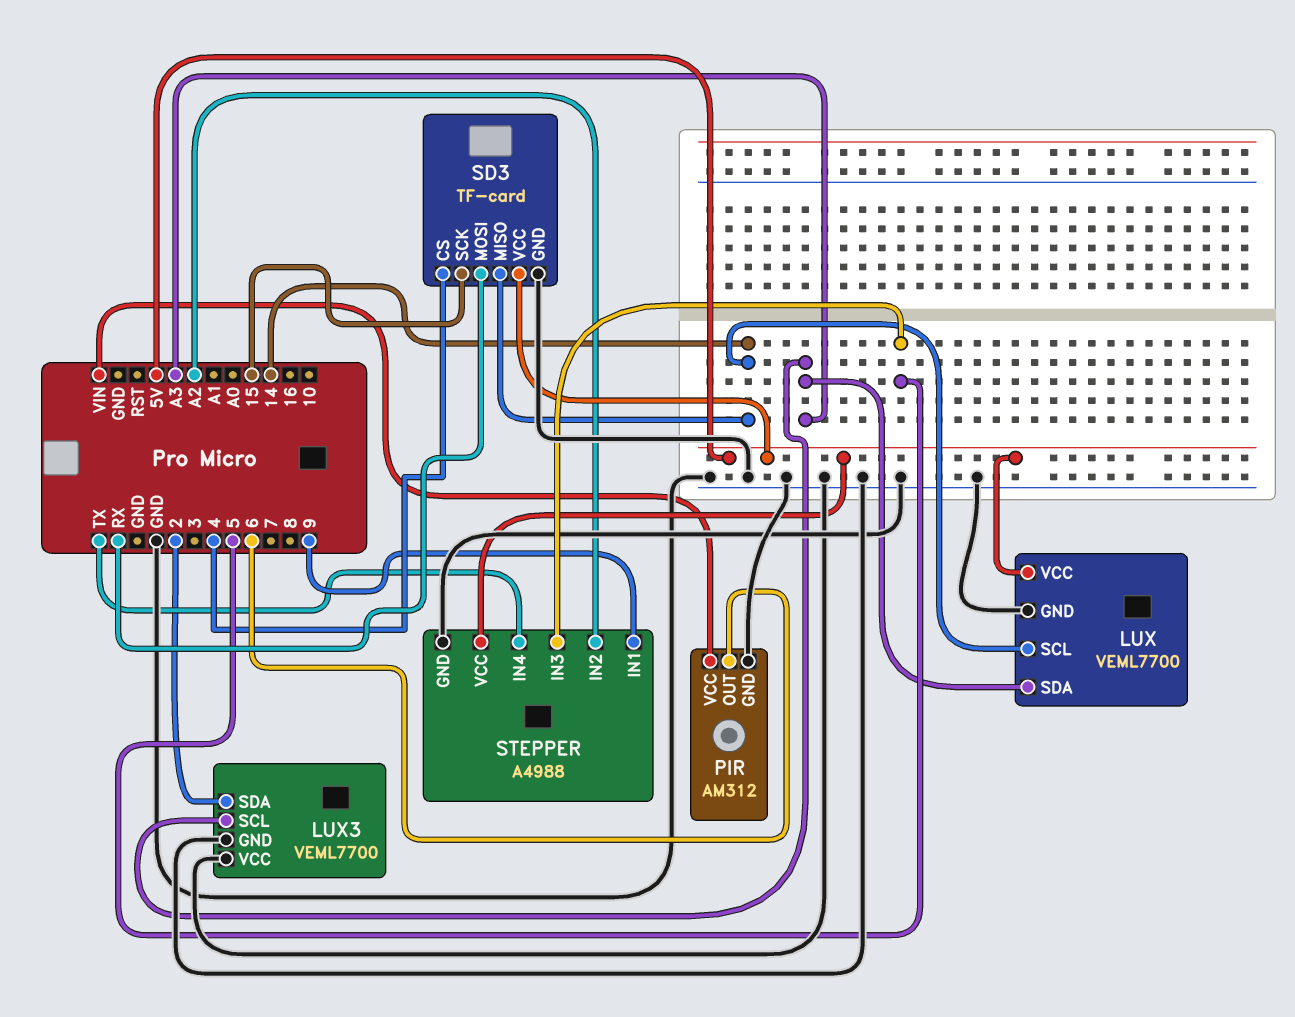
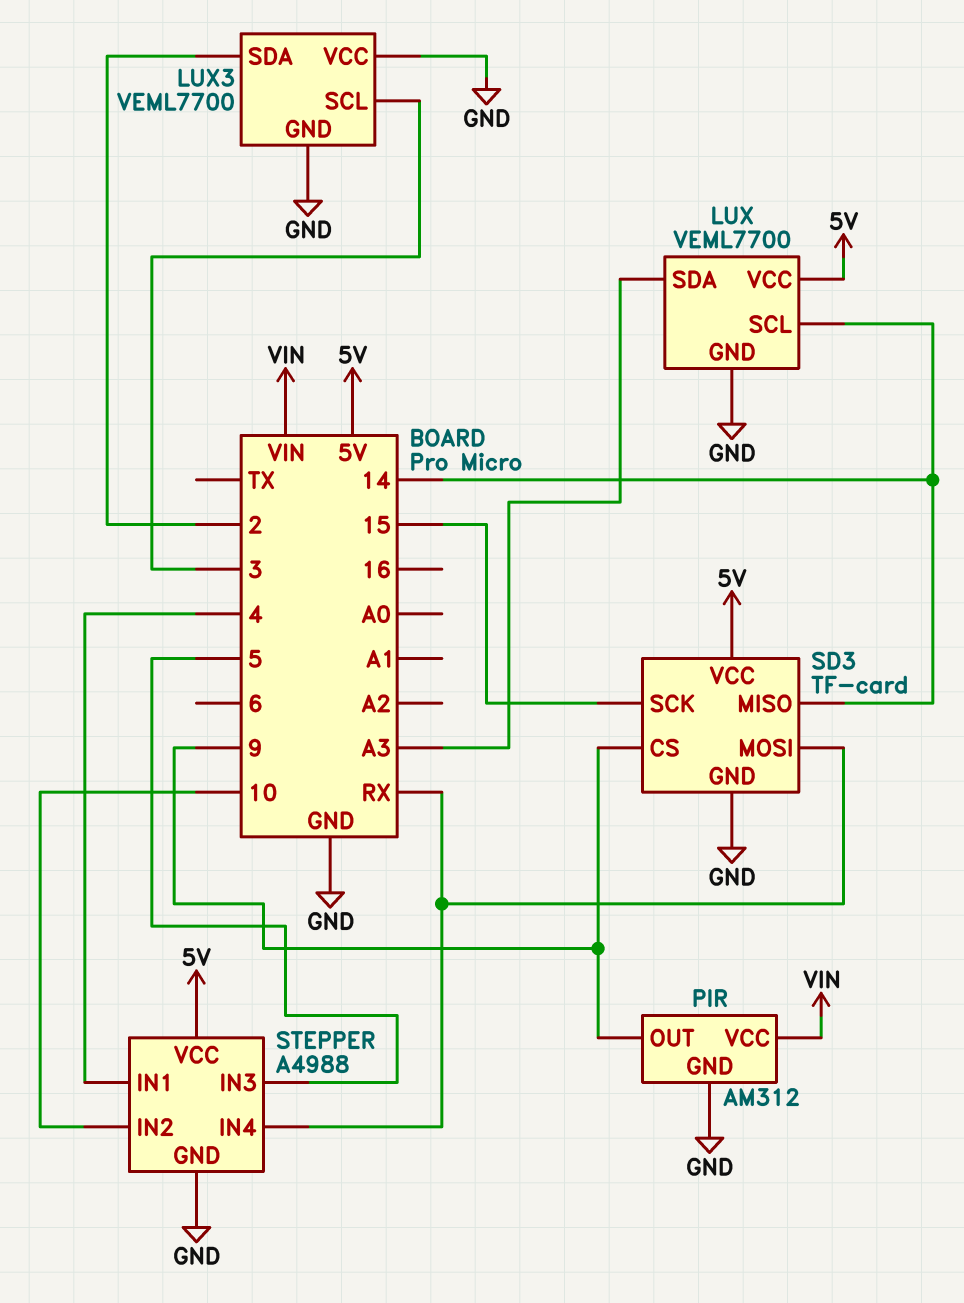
LUX3 pin SCL: A3 -> 3
PIR pin OUT: 6 -> 9
SD3 pin CS: 4 -> 9
STEPPER pin IN1: 9 -> 4
STEPPER pin IN2: A2 -> 10
STEPPER pin IN4: TX -> RX

